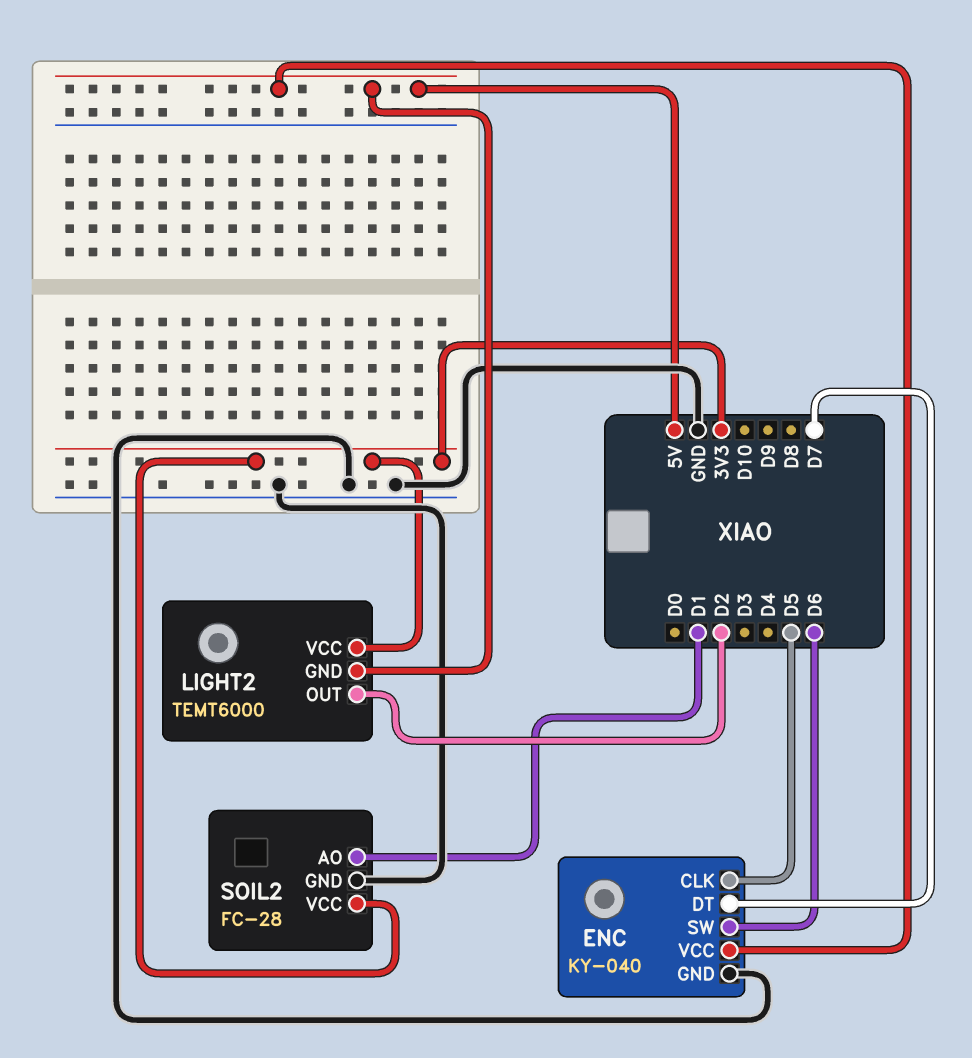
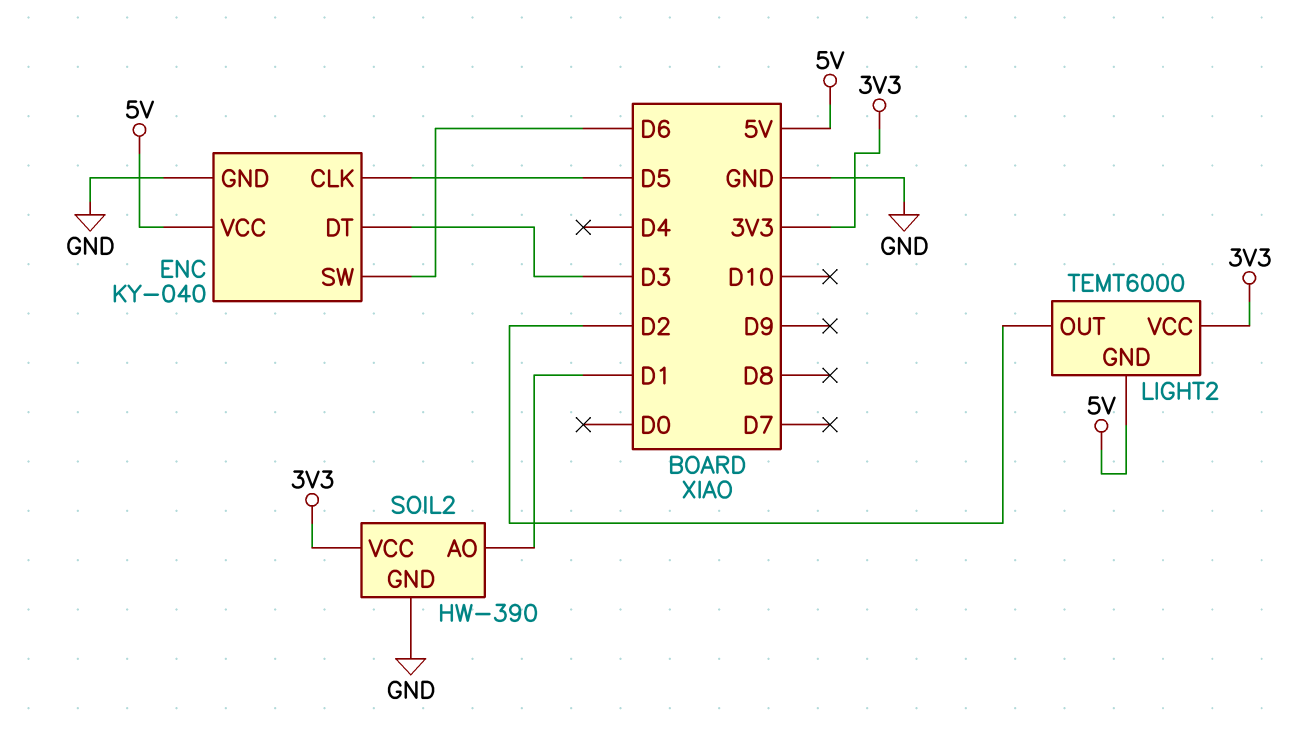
ENC pin DT: D7 -> D3
SOIL2: FC-28 -> HW-390

